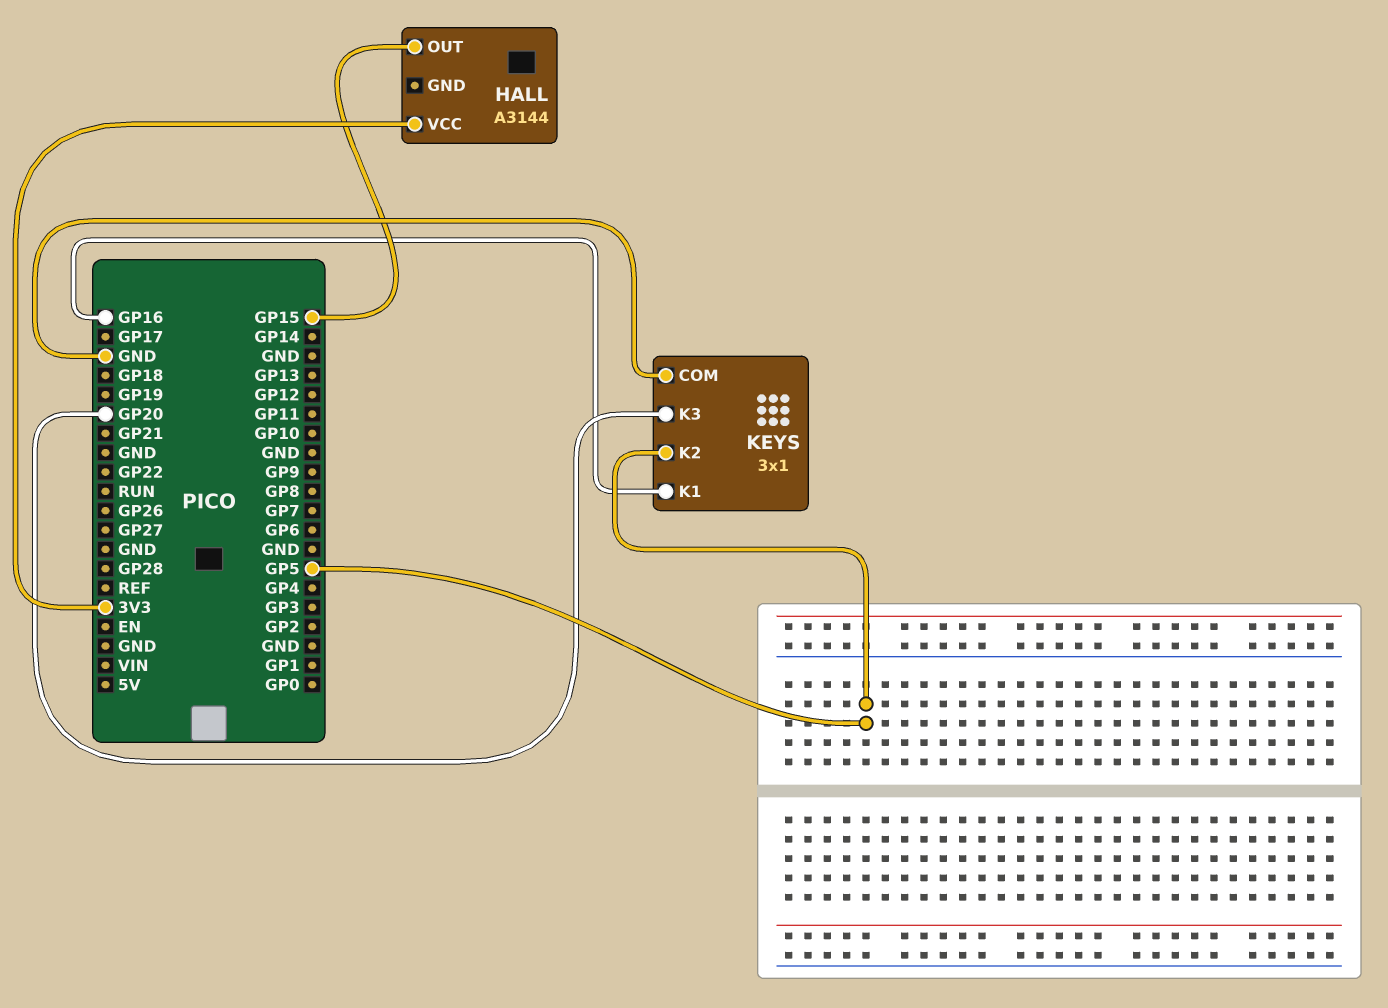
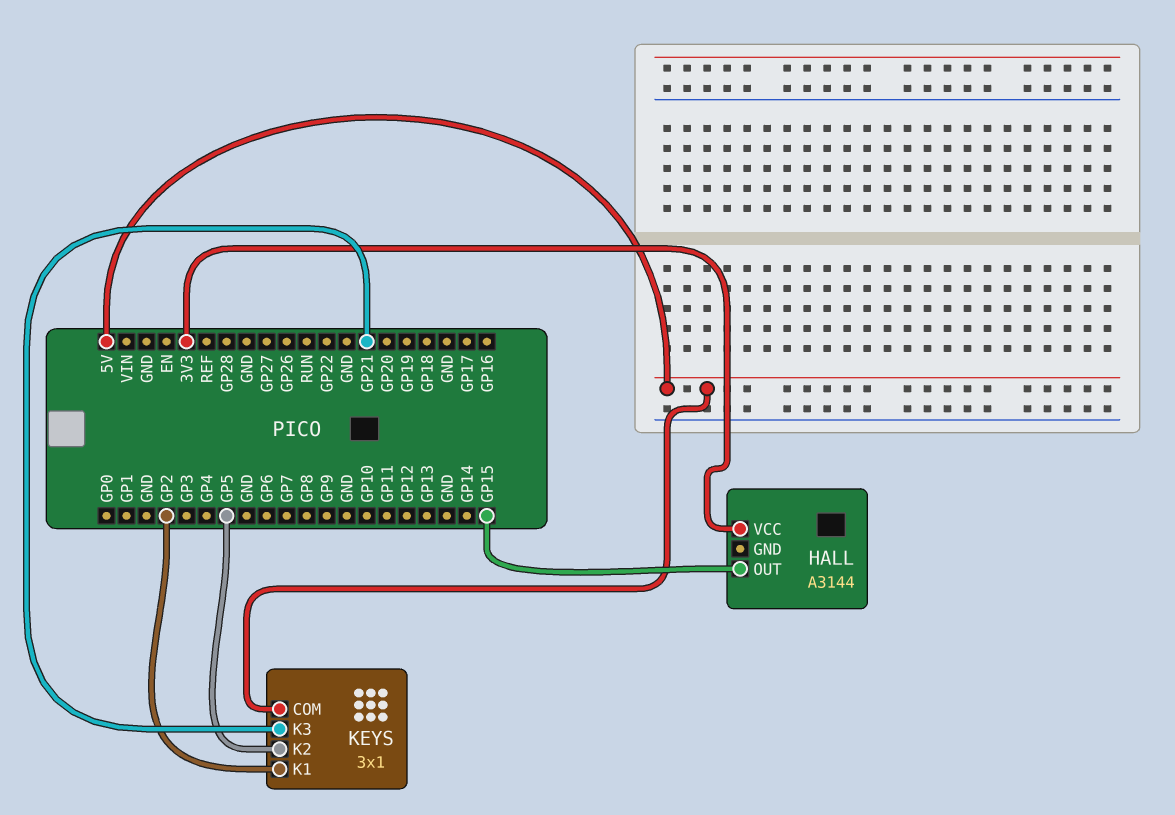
KEYS pin COM: GND -> 5V
KEYS pin K1: GP16 -> GP2
KEYS pin K3: GP20 -> GP21

